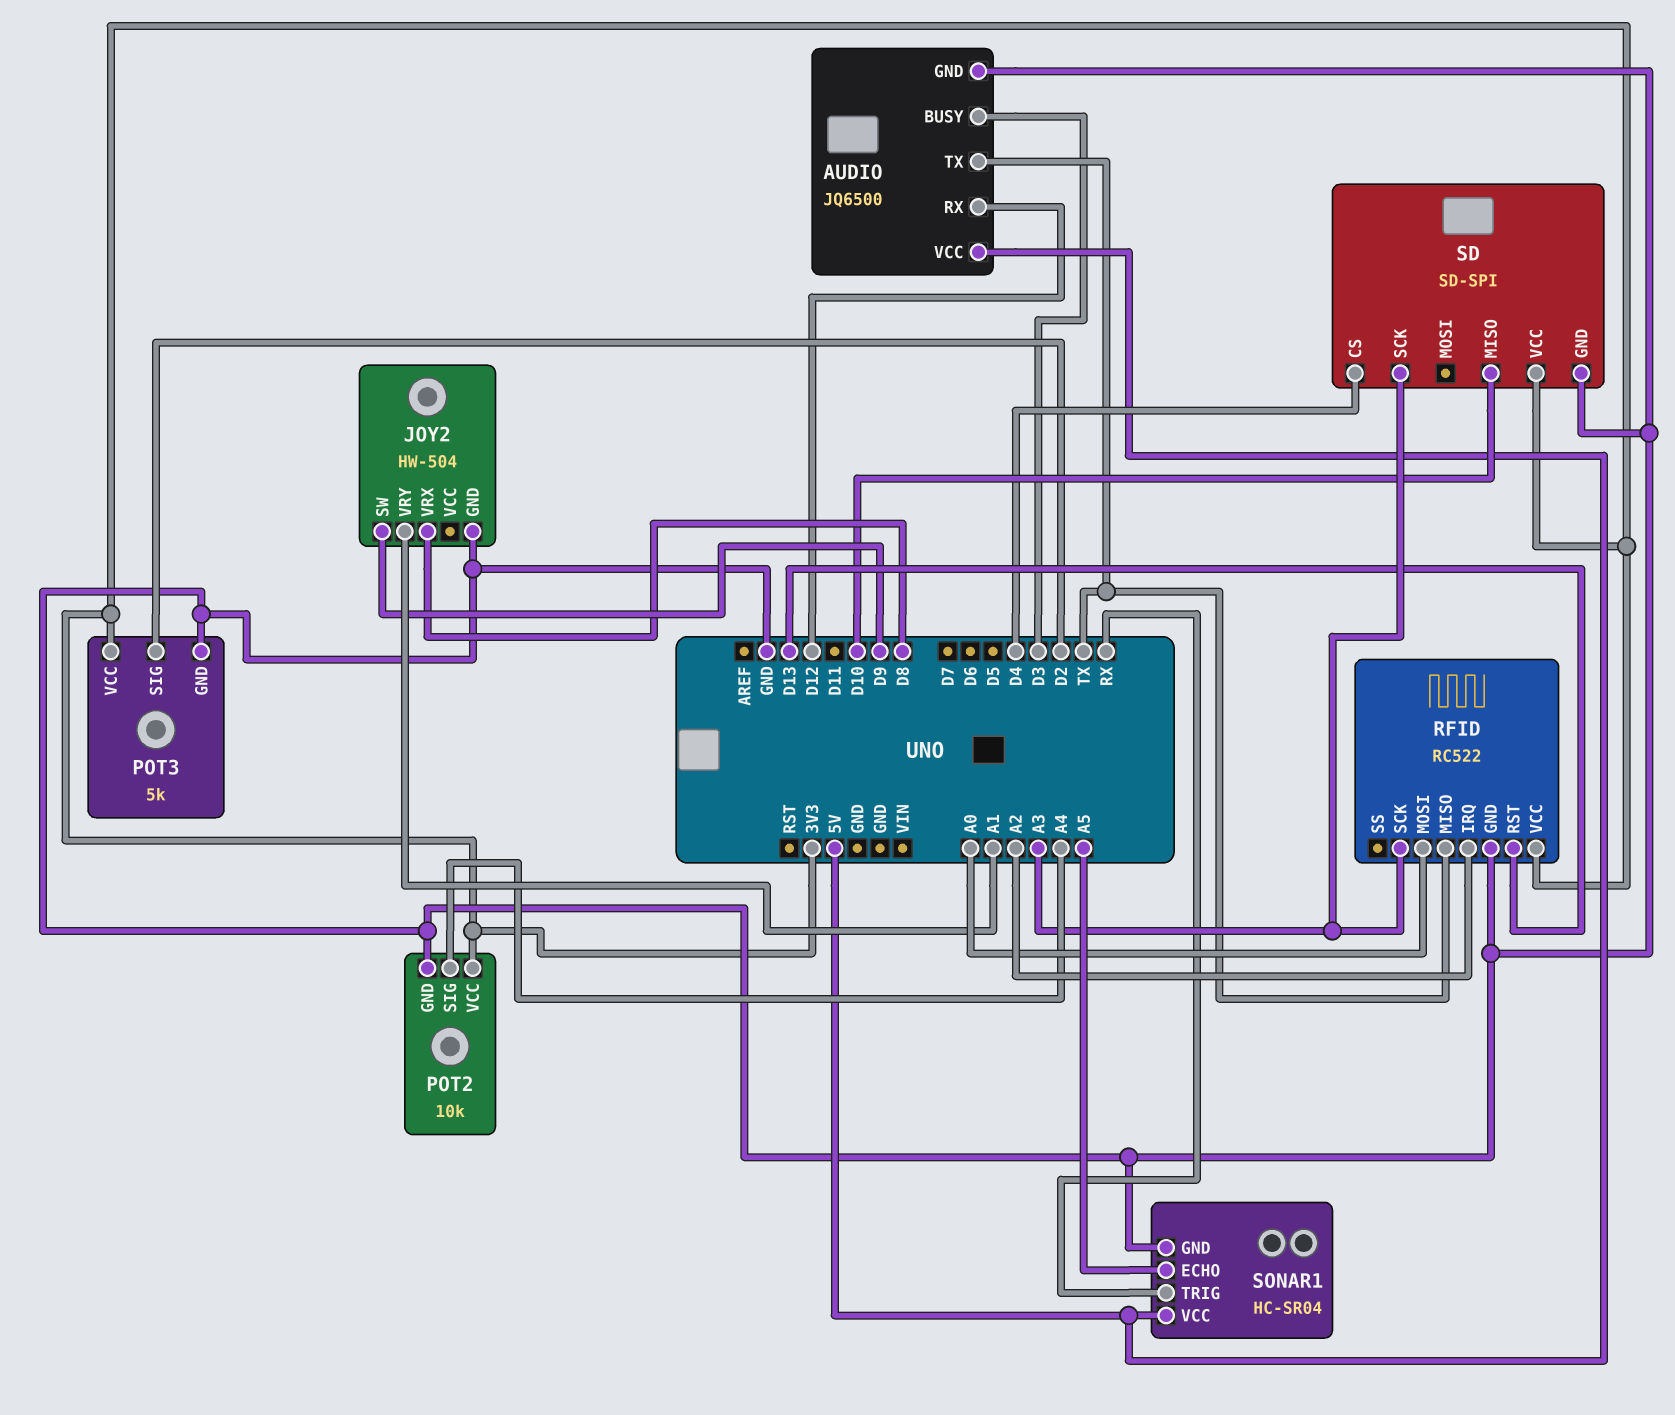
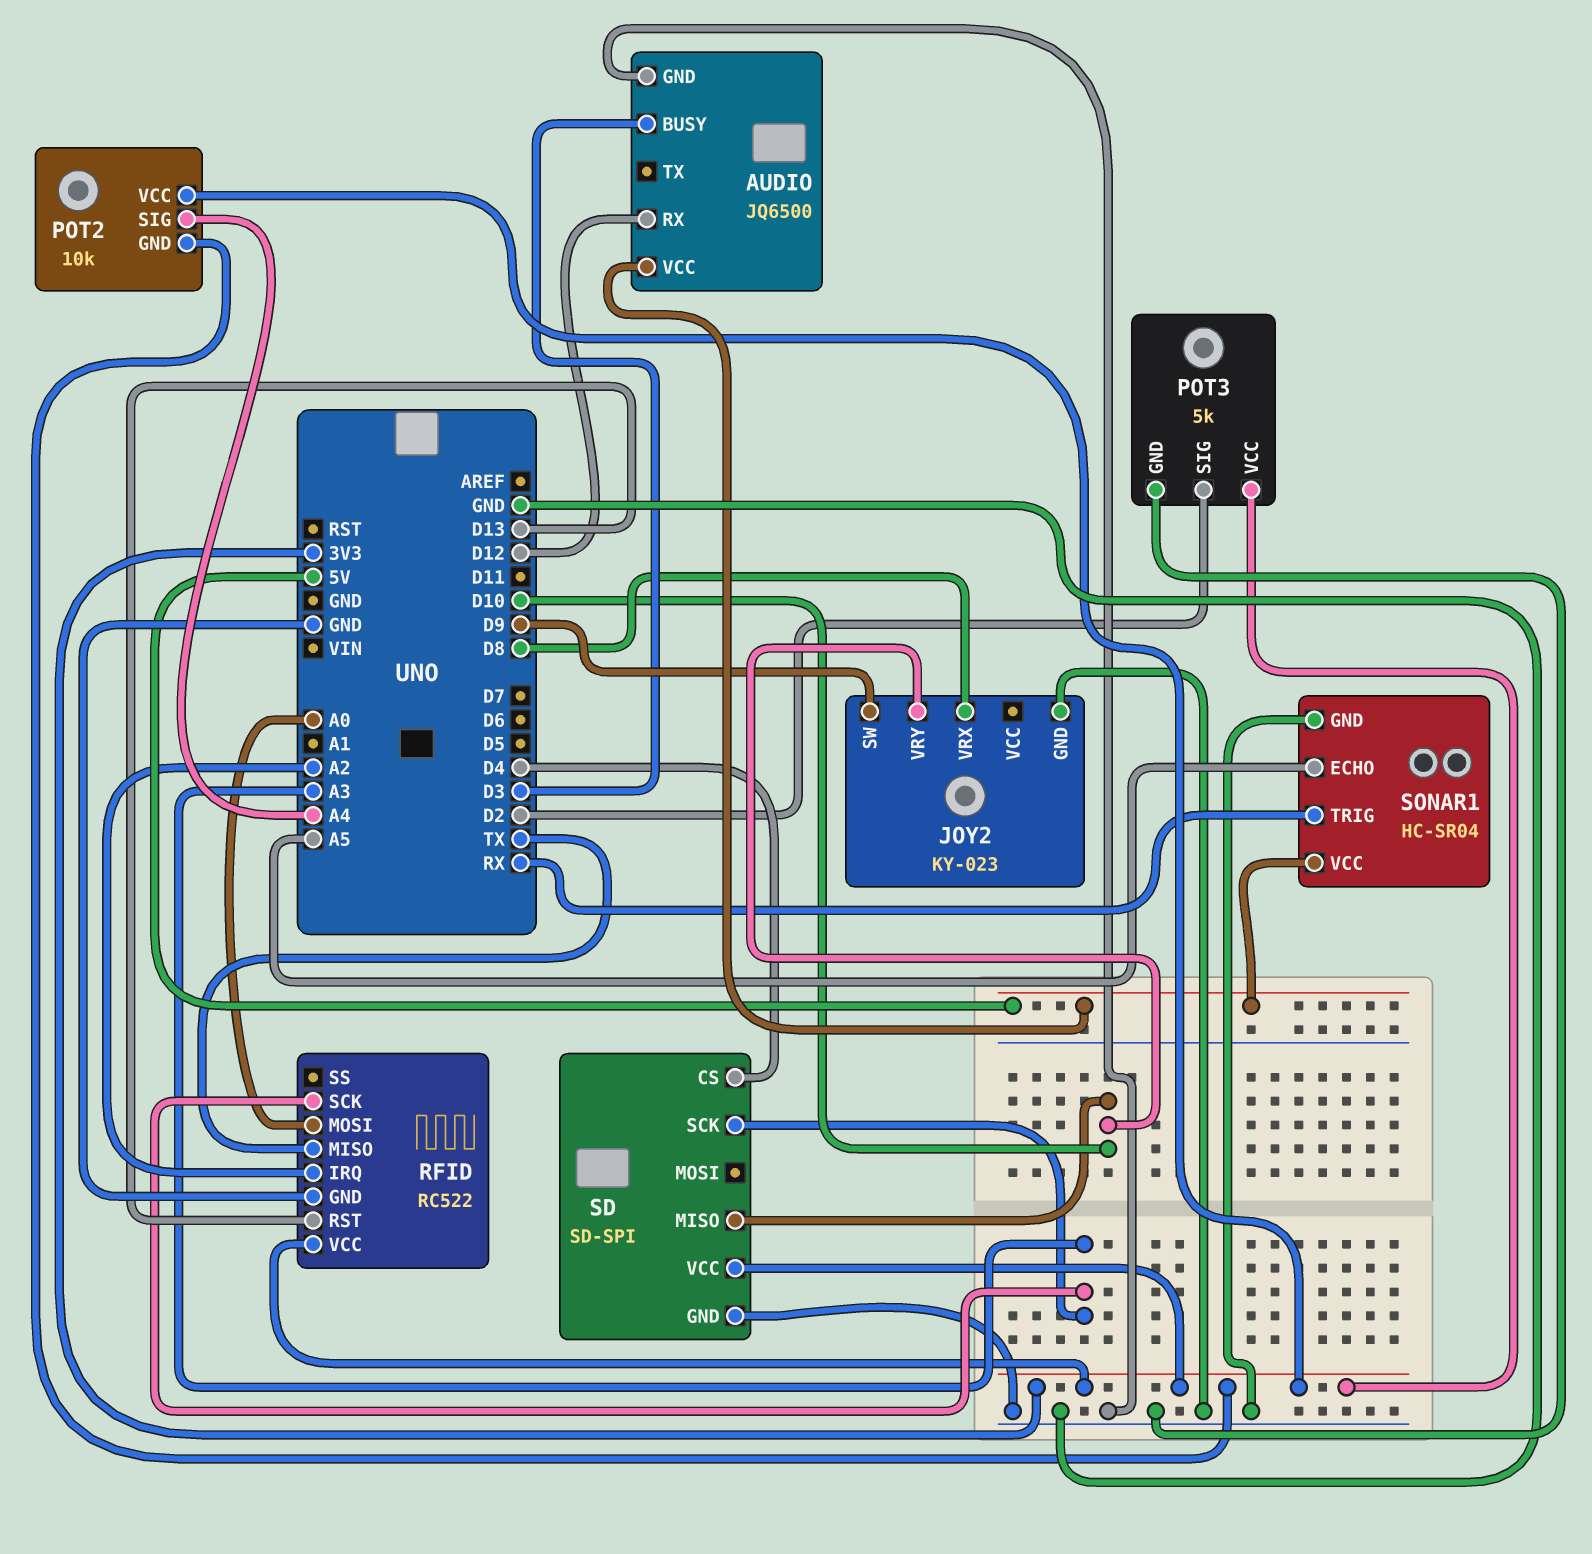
AUDIO pin TX: TX -> none
JOY2: HW-504 -> KY-023
JOY2 pin VRY: A1 -> D10
POT2 pin GND: GND -> 3V3

